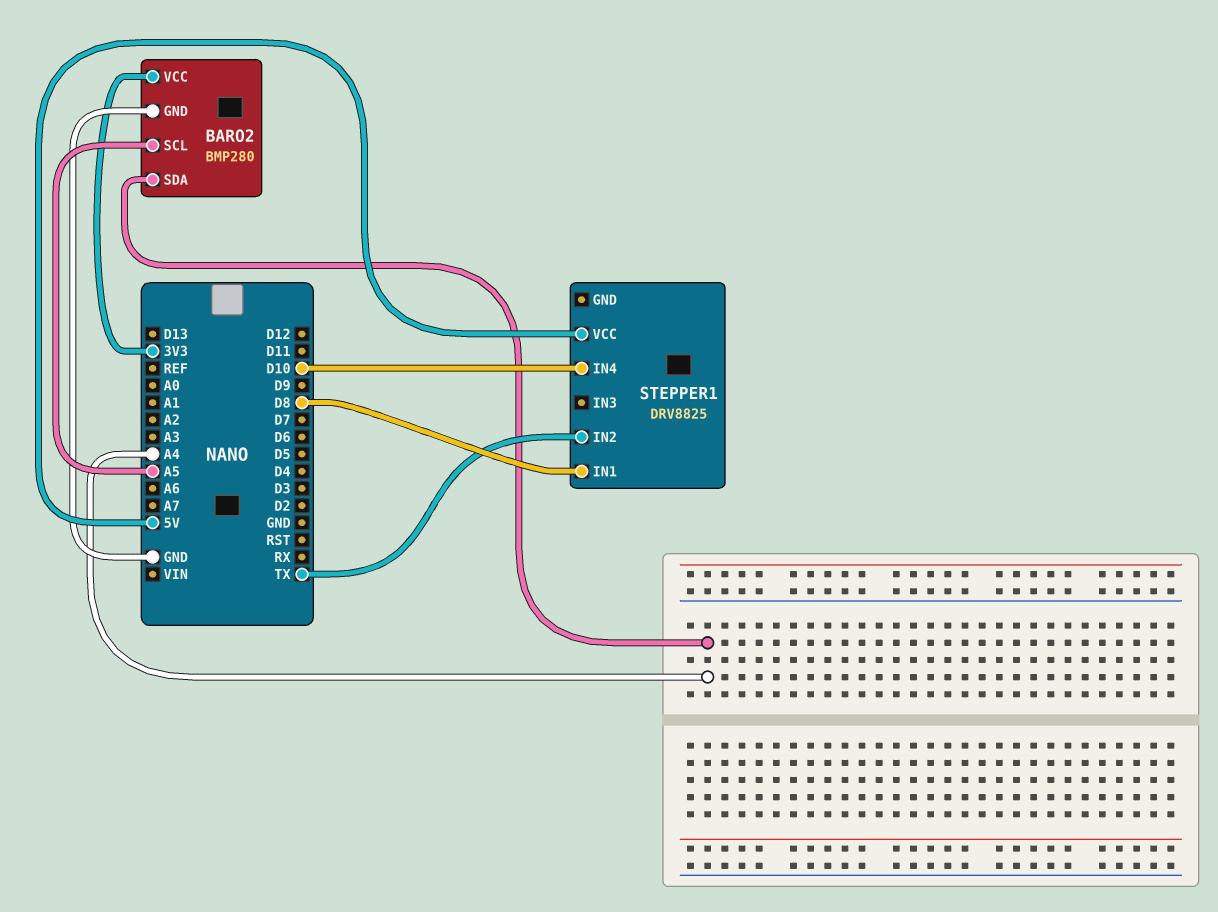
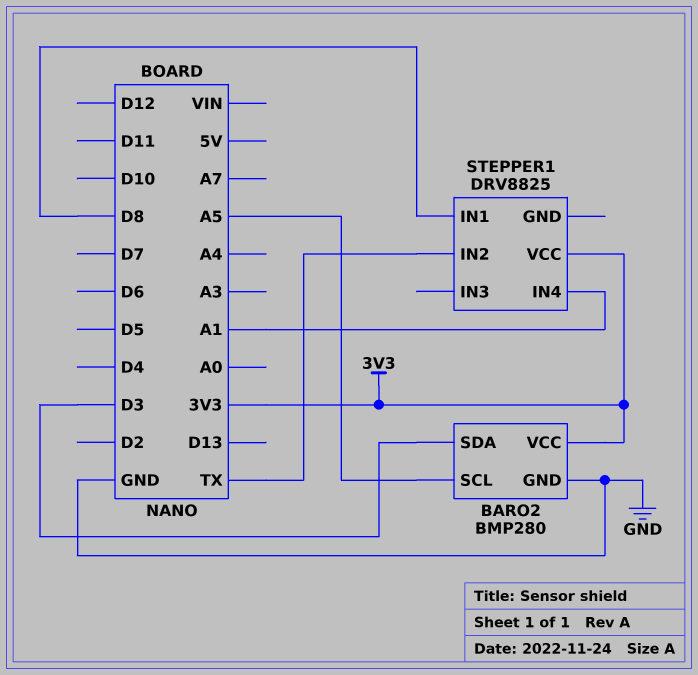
BARO2 pin SDA: A4 -> D3
STEPPER1 pin IN4: D10 -> A1
STEPPER1 pin VCC: 5V -> 3V3

